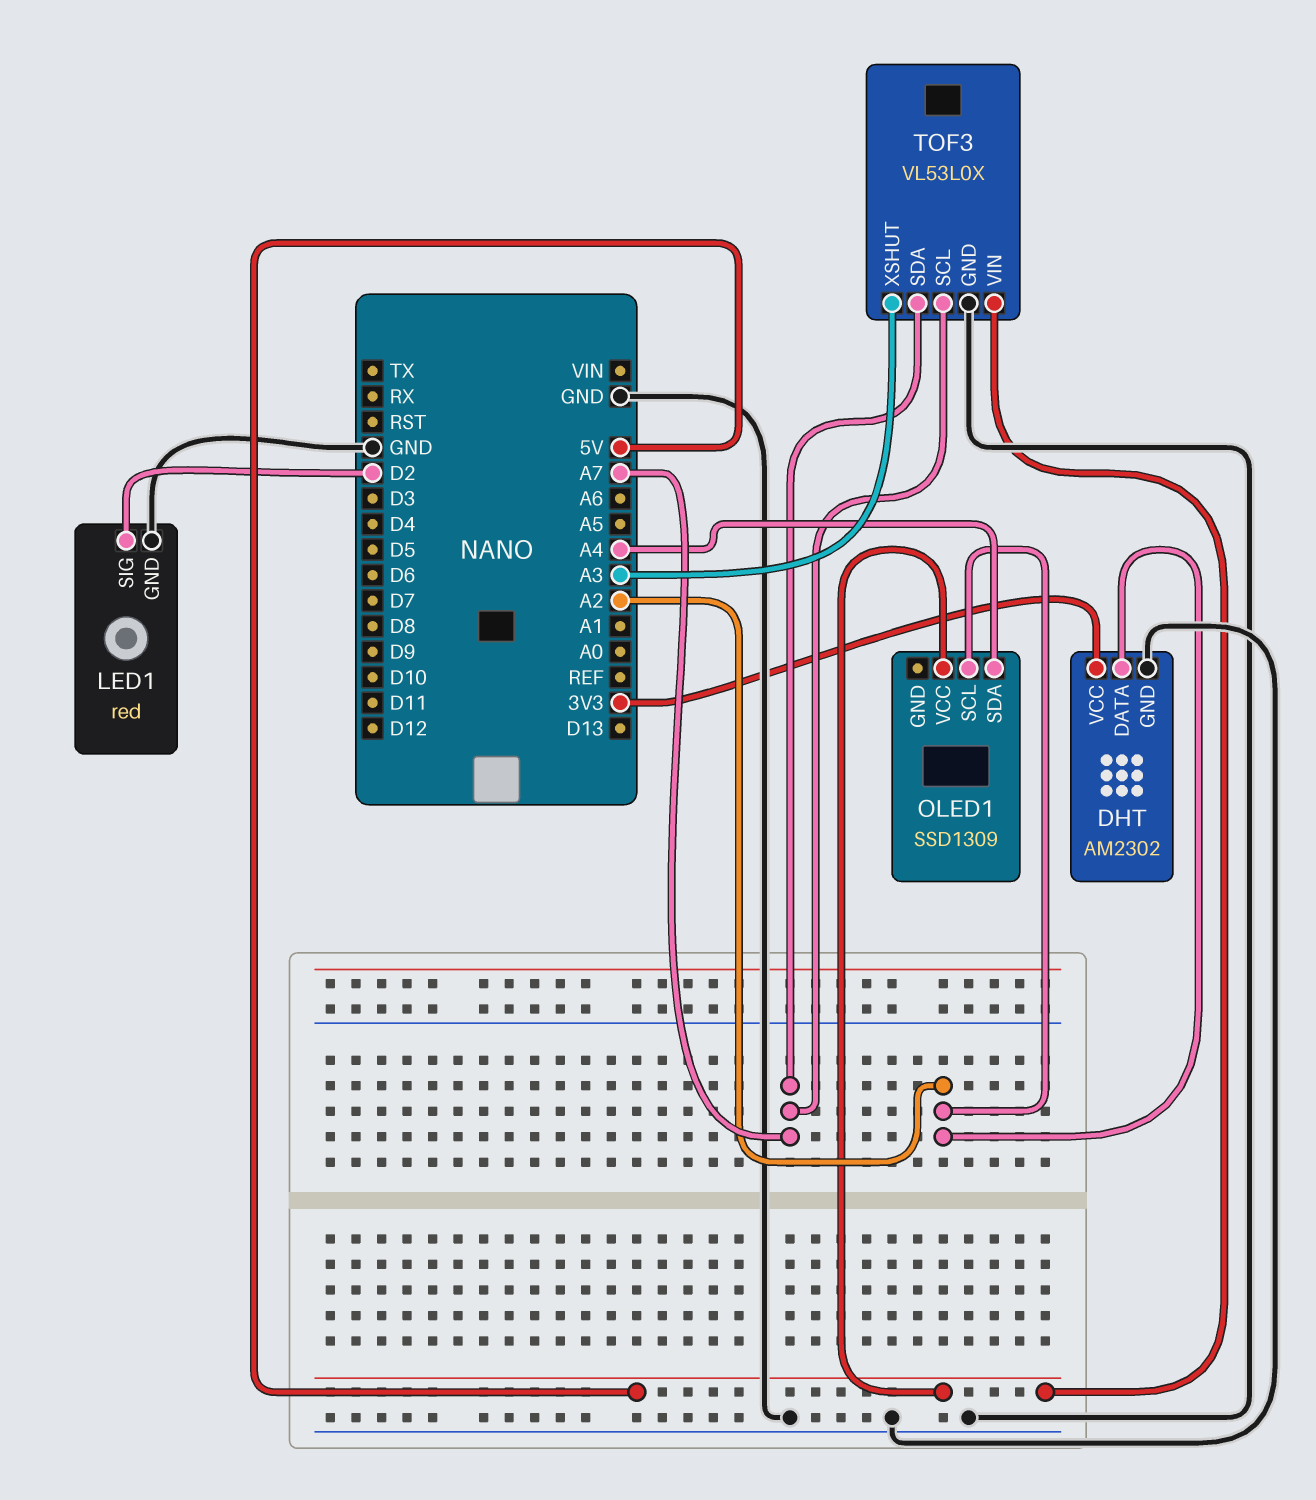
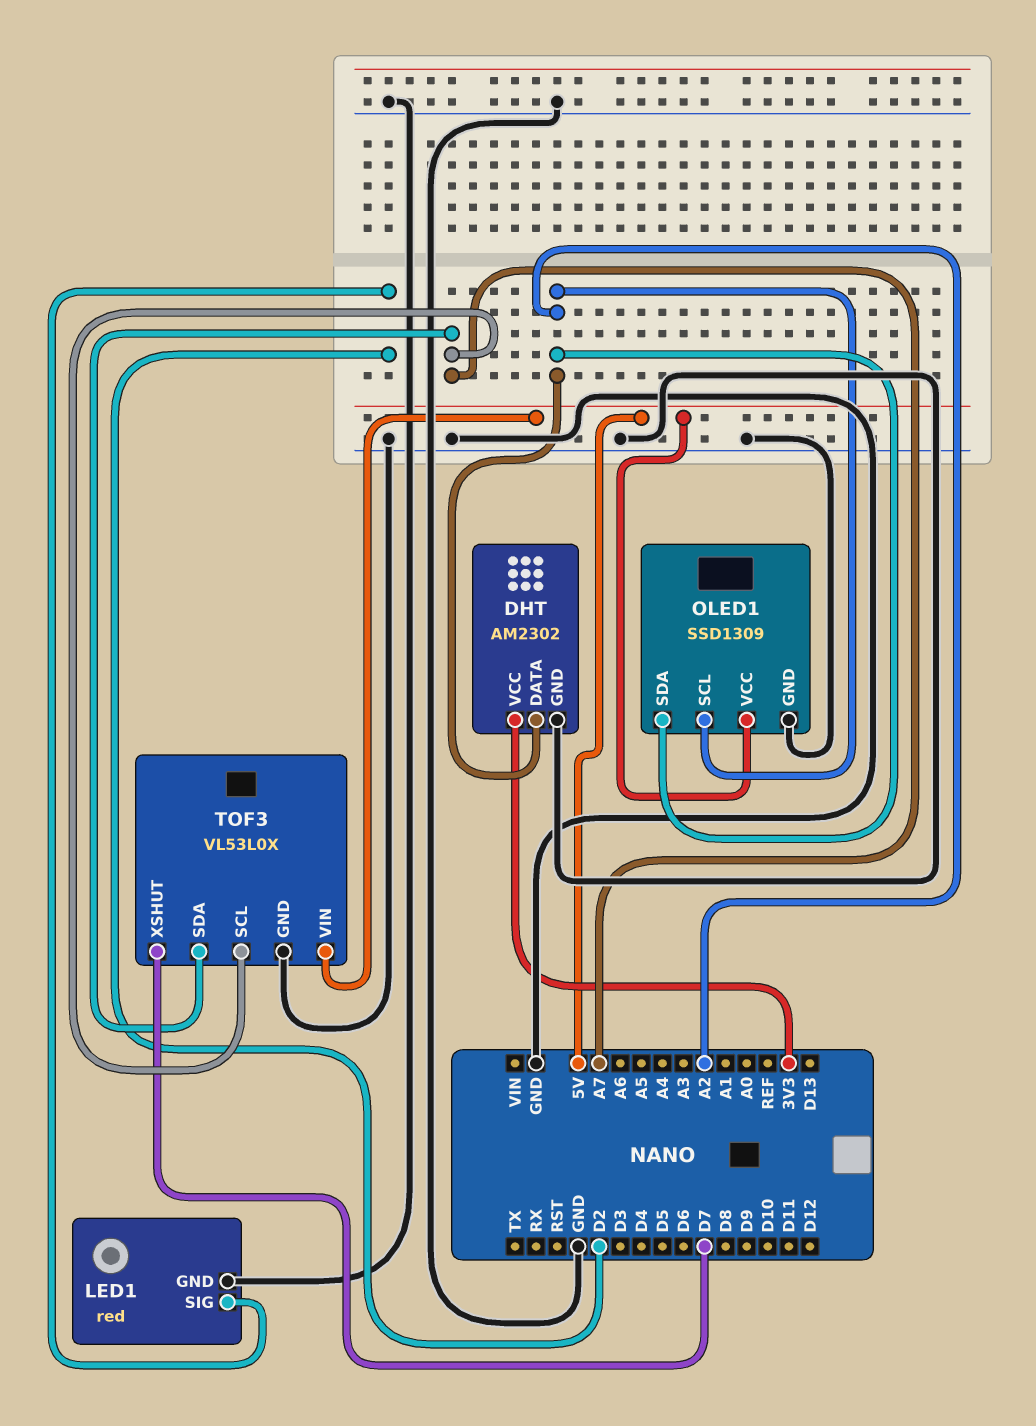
OLED1 pin GND: none -> GND
OLED1 pin SDA: A4 -> A2
TOF3 pin XSHUT: A3 -> D7

